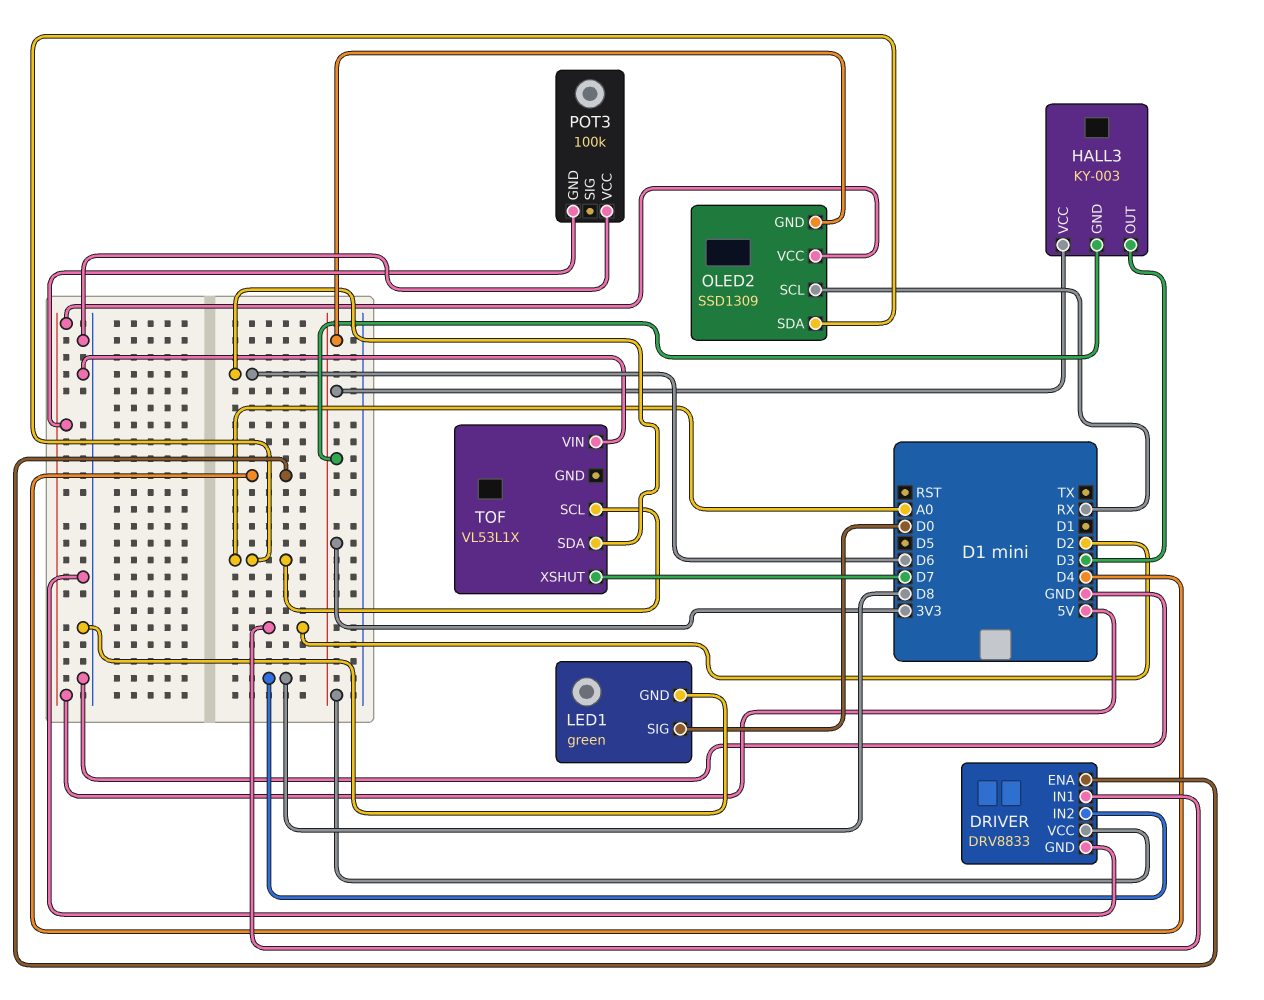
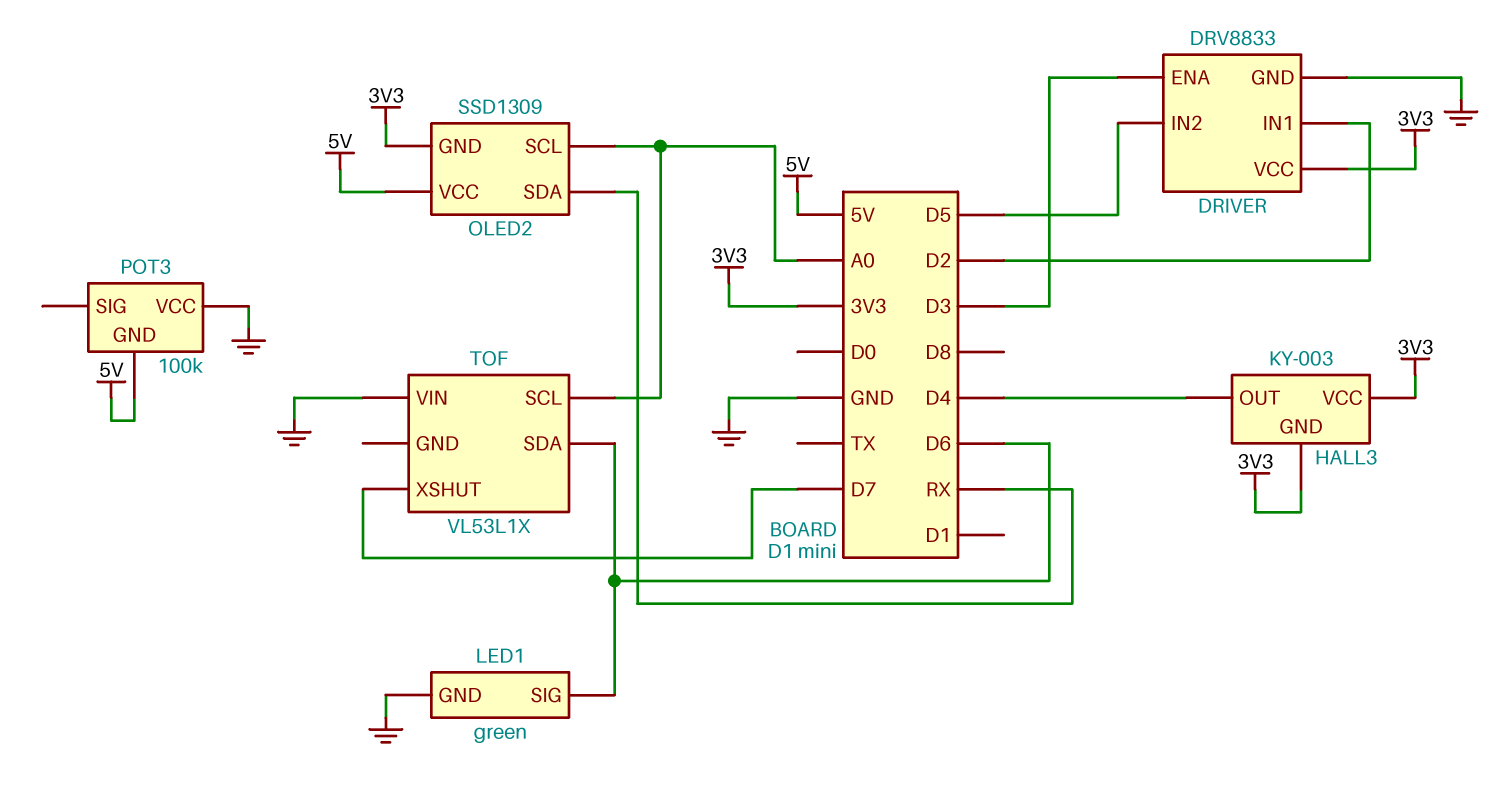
DRIVER pin ENA: D4 -> D3
DRIVER pin IN2: D8 -> D5
HALL3 pin OUT: D3 -> D4
LED1 pin SIG: D0 -> D6
OLED2 pin SCL: RX -> A0
OLED2 pin SDA: A0 -> RX

